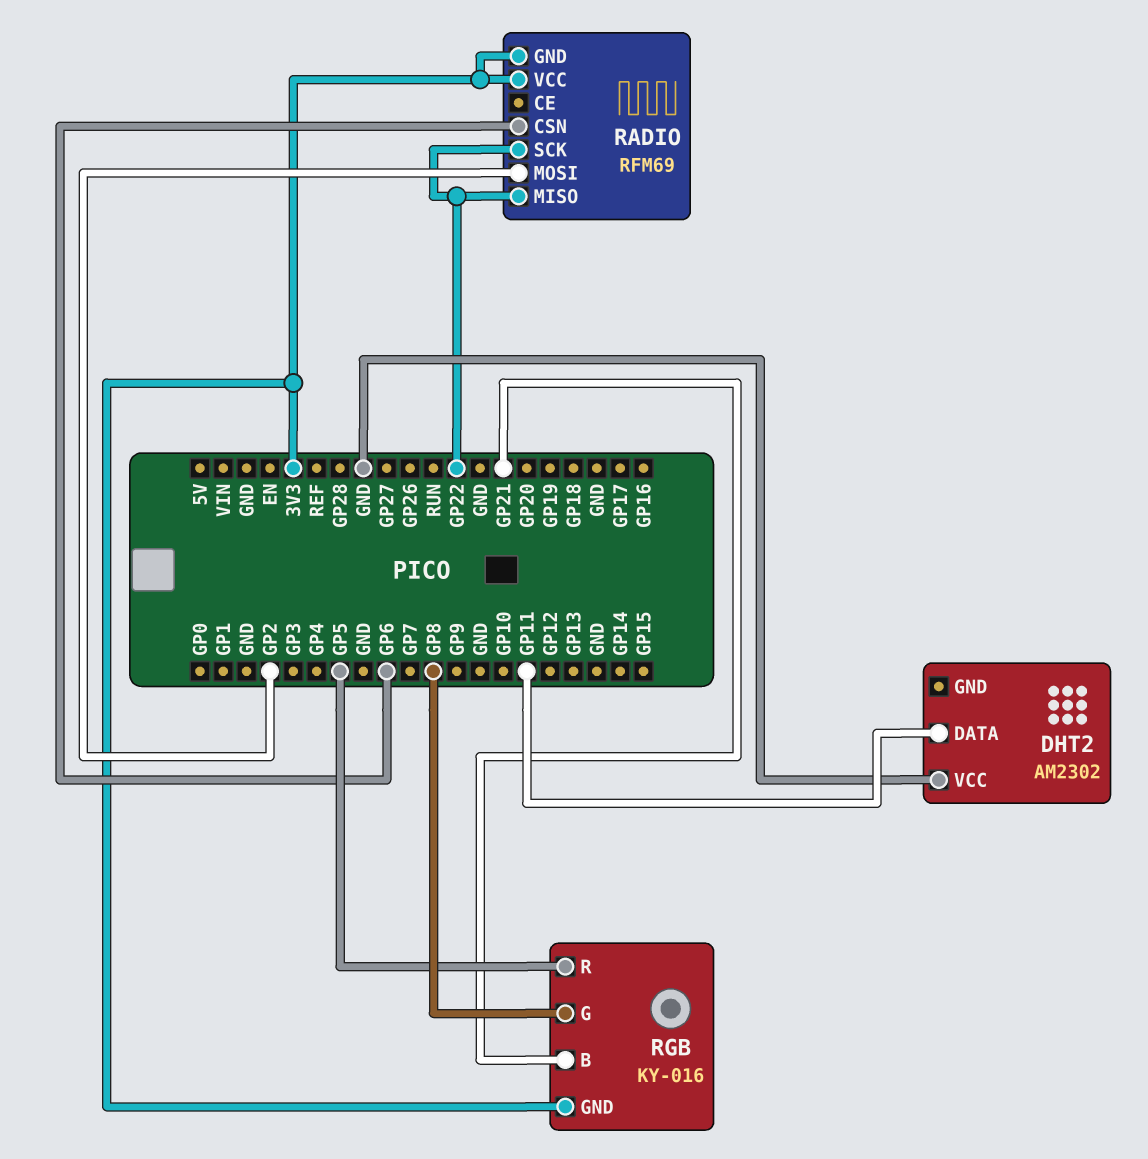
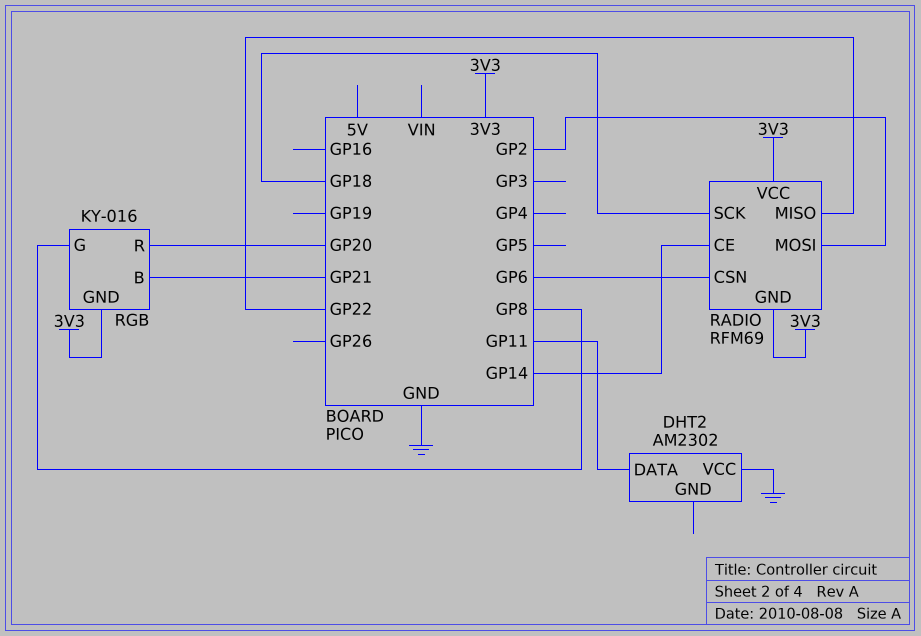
RADIO pin CE: none -> GP14
RADIO pin SCK: GP22 -> GP18
RGB pin R: GP5 -> GP20

